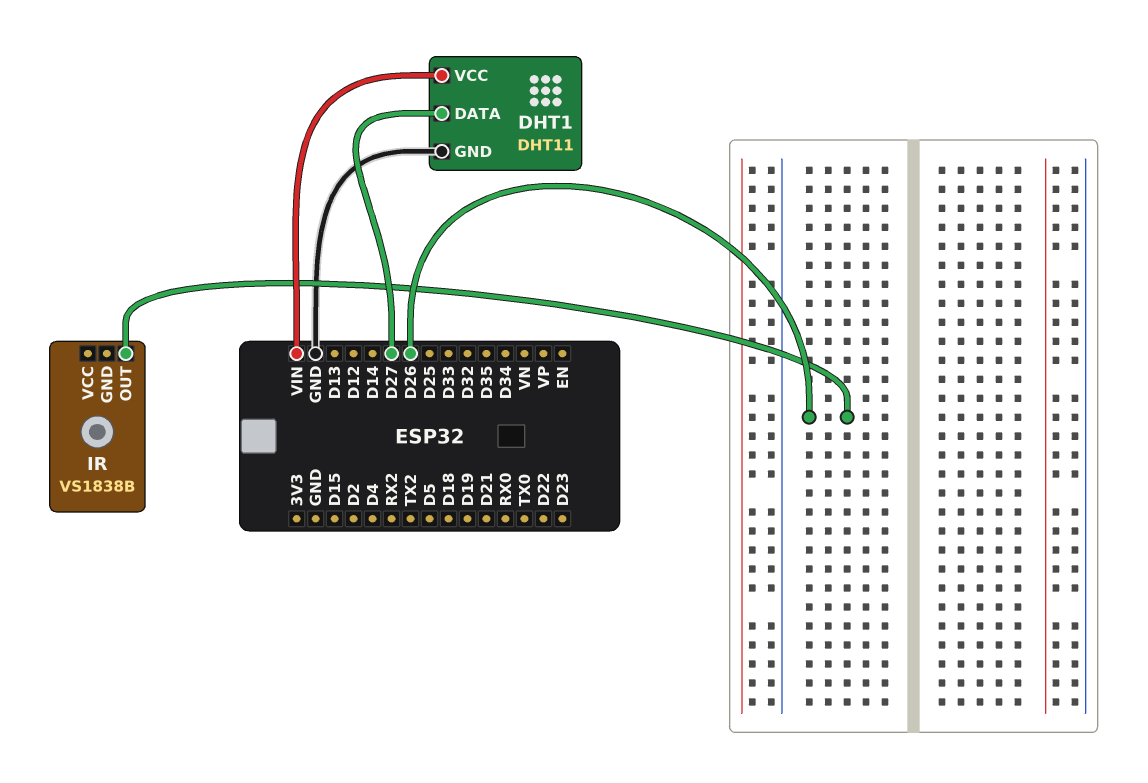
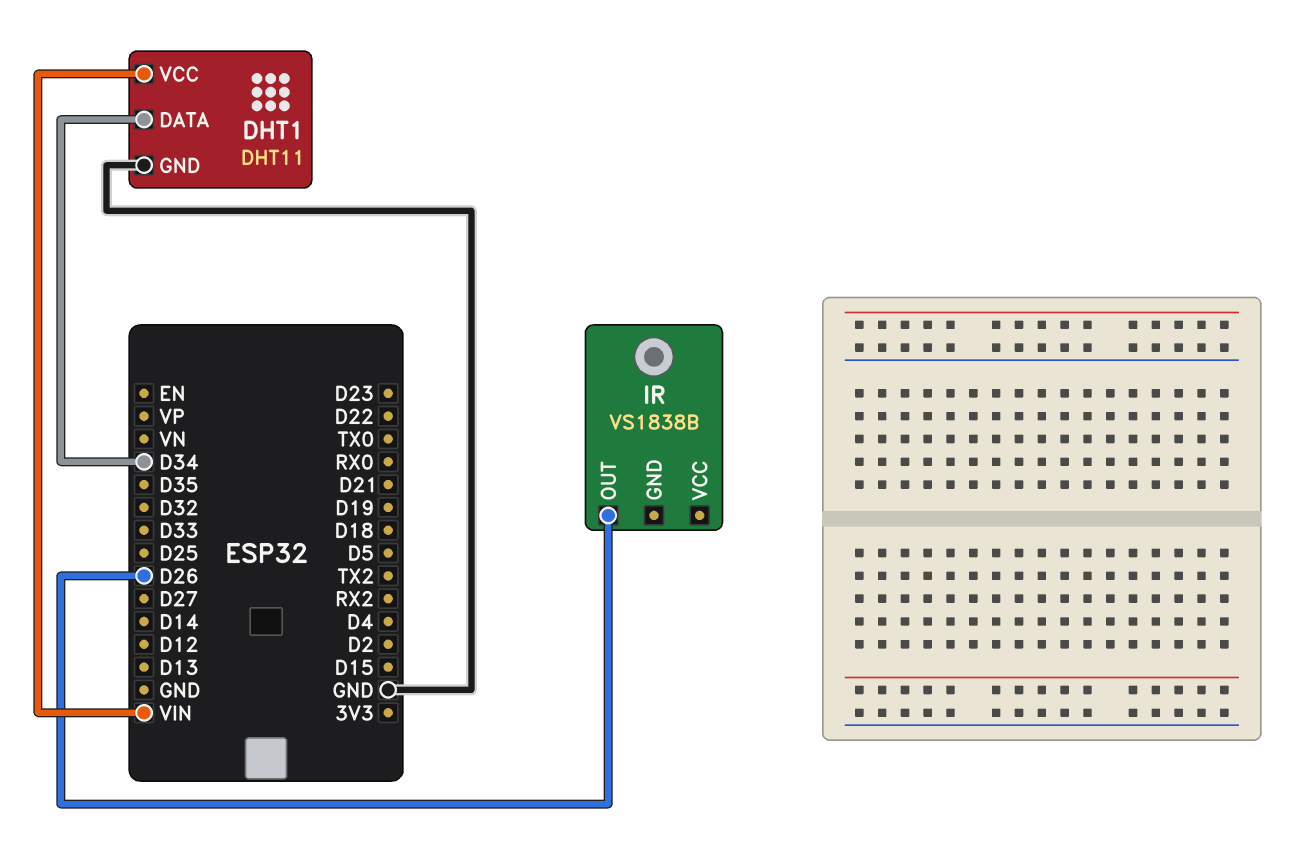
DHT1 pin DATA: D27 -> D34

